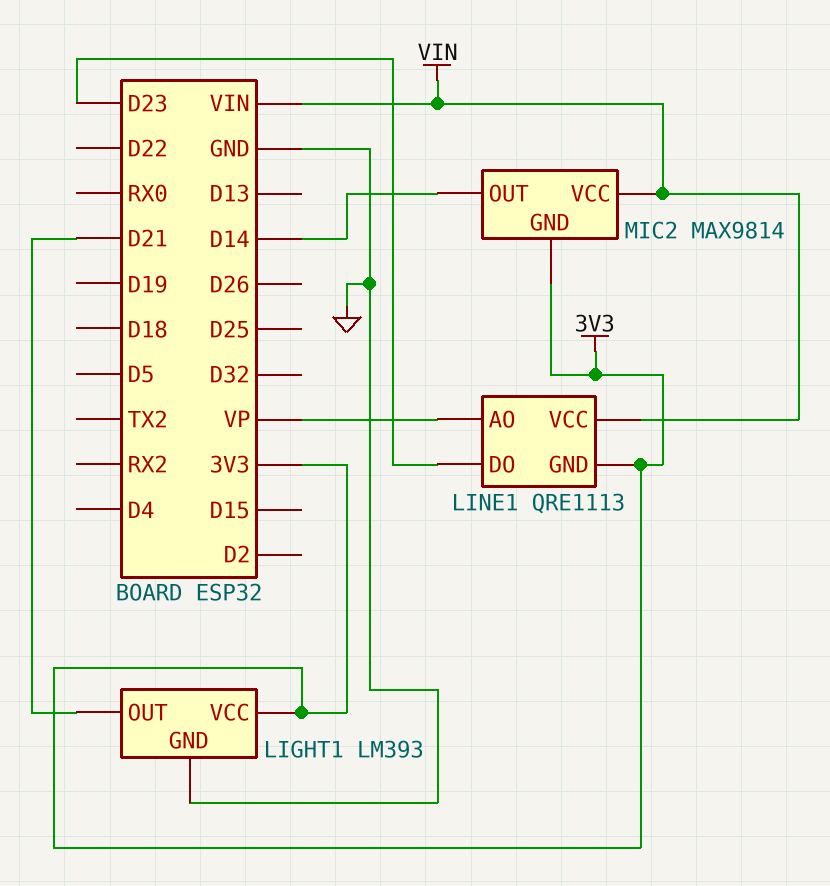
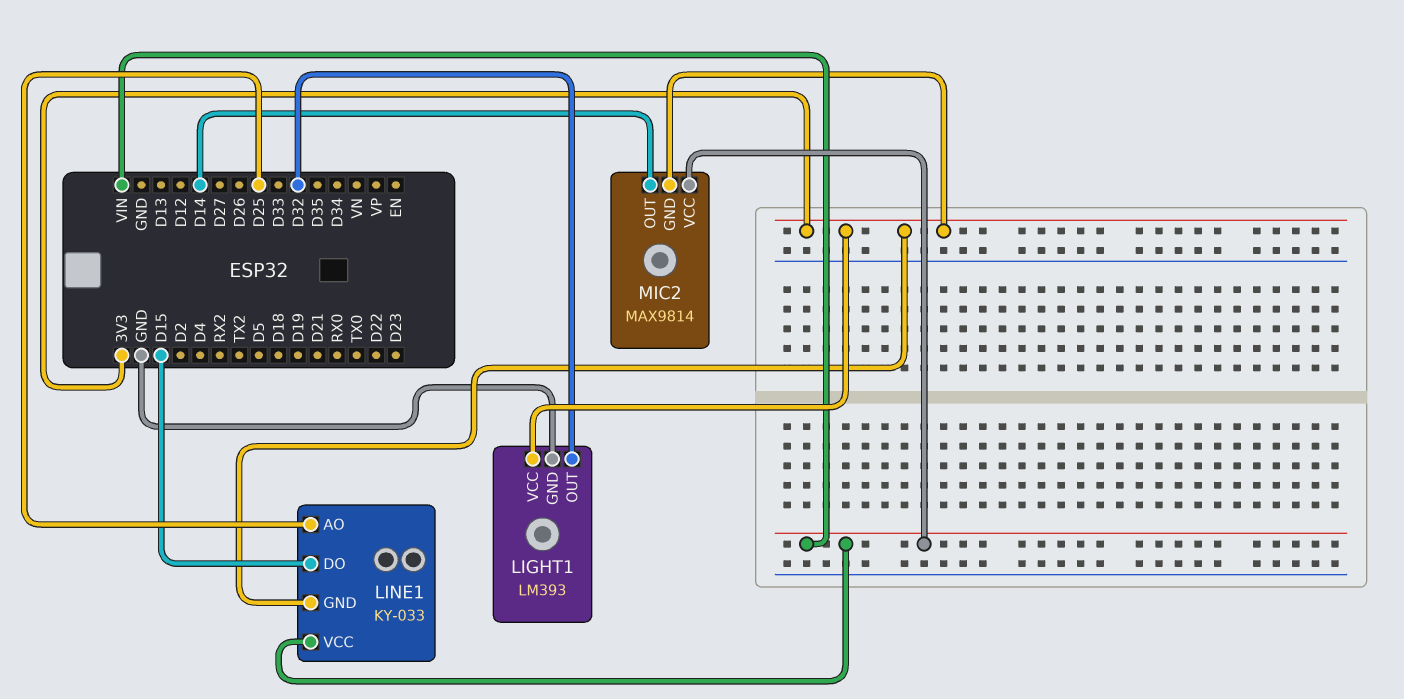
LIGHT1 pin OUT: D21 -> D32
LINE1: QRE1113 -> KY-033
LINE1 pin AO: VP -> D25
LINE1 pin DO: D23 -> D15

